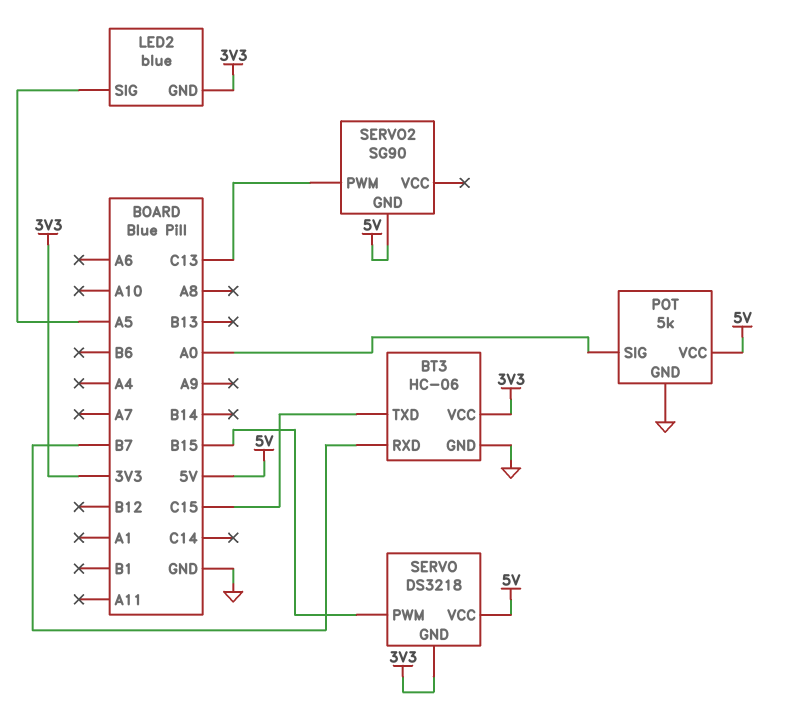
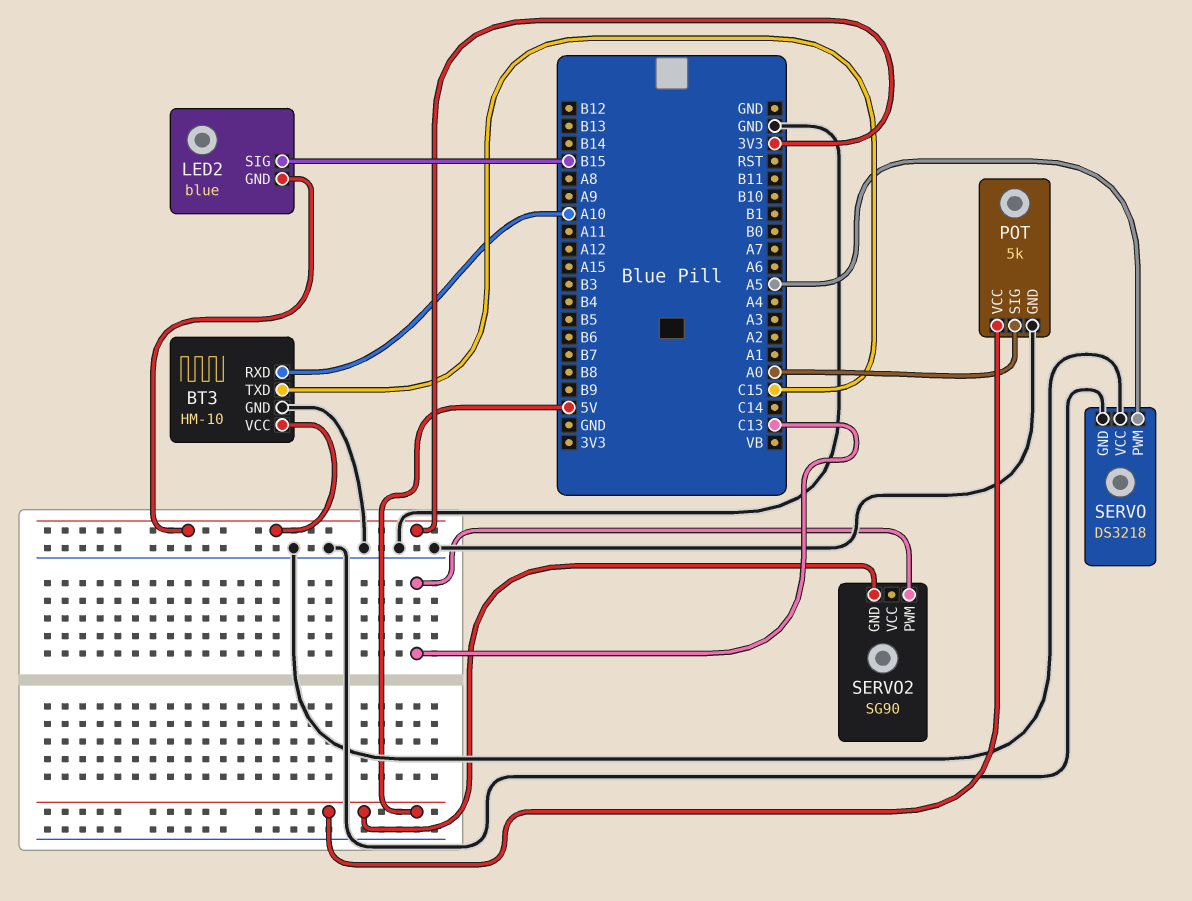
BT3: HC-06 -> HM-10
BT3 pin RXD: B7 -> A10
LED2 pin SIG: A5 -> B15
SERVO pin GND: 3V3 -> GND
SERVO pin PWM: B15 -> A5
SERVO pin VCC: 5V -> GND

